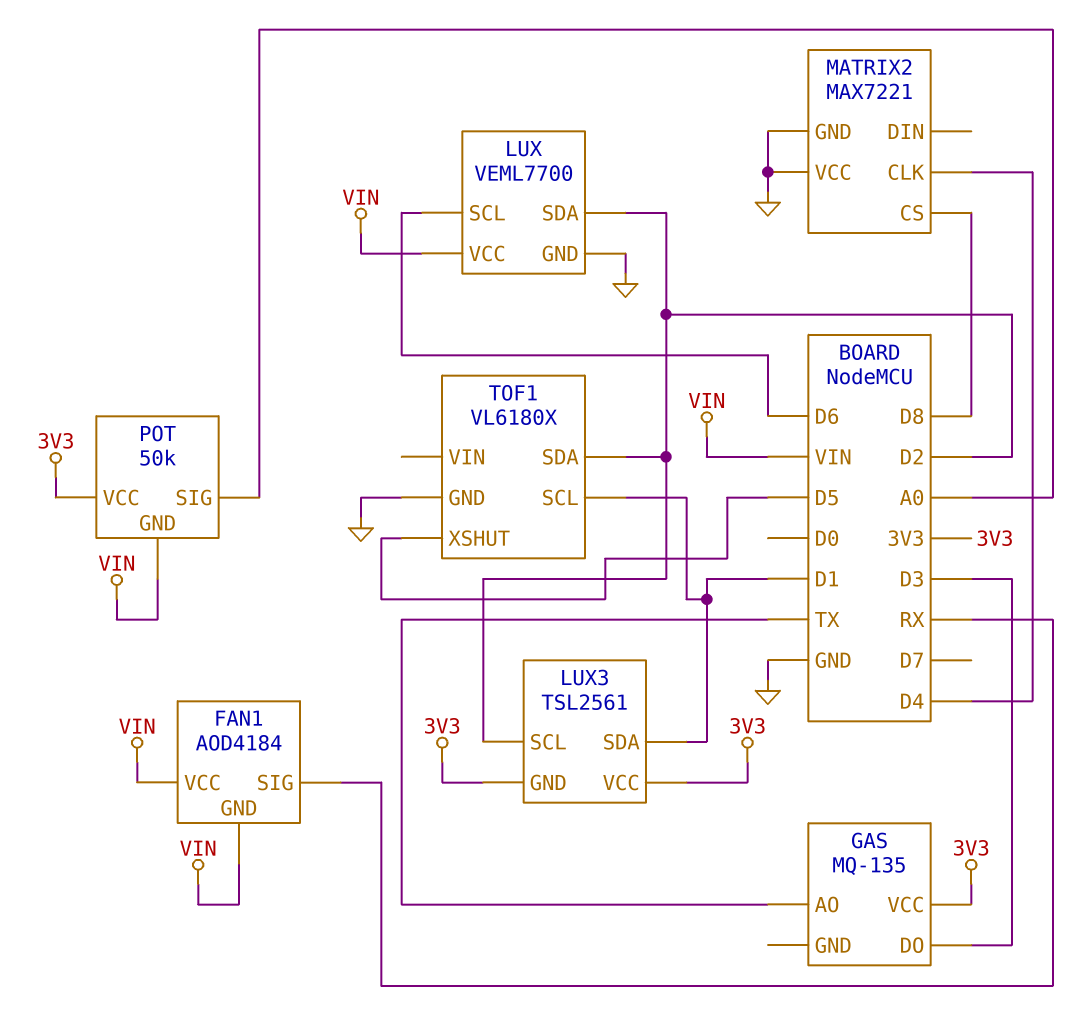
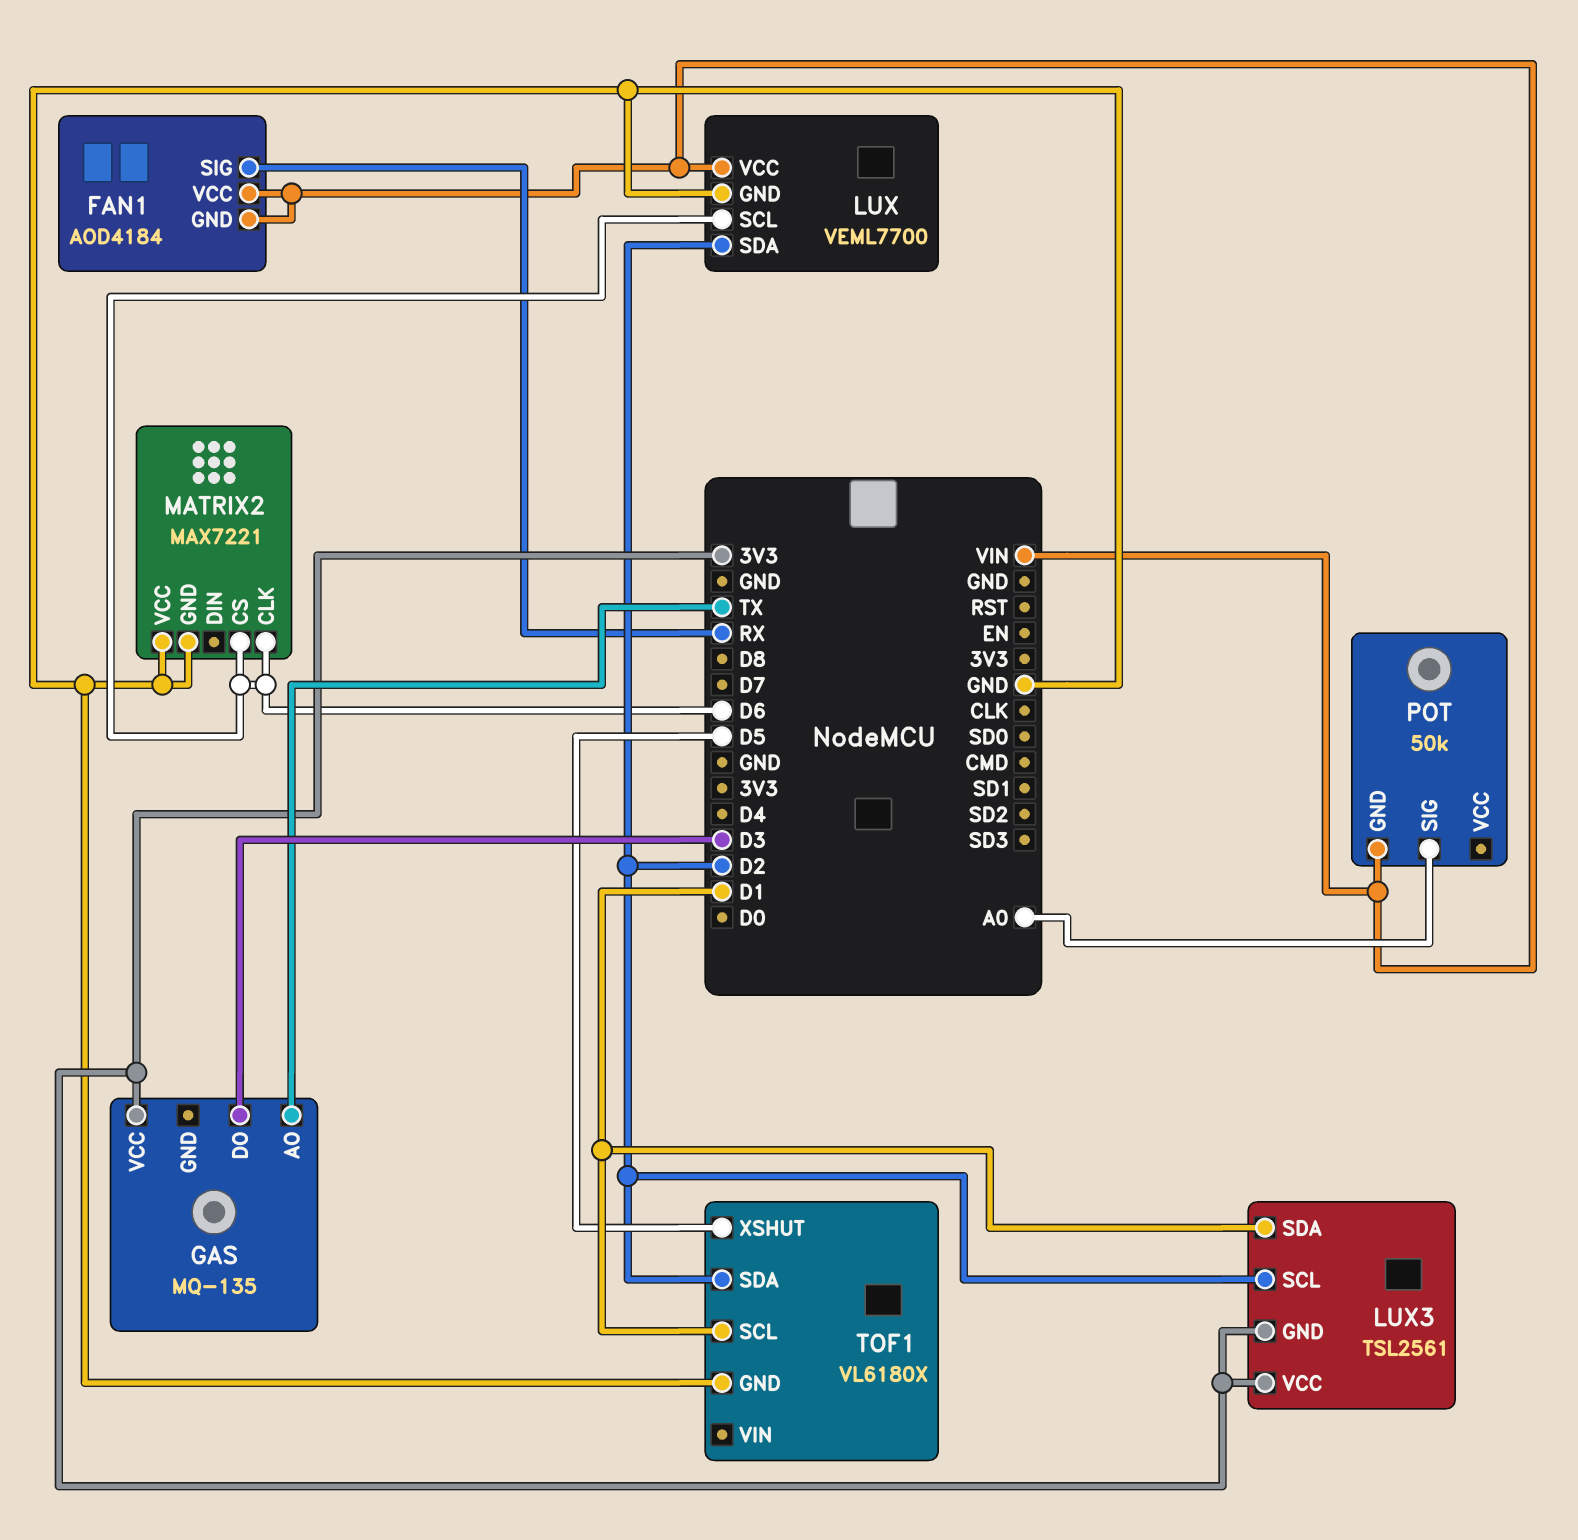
MATRIX2 pin CLK: D4 -> D6
MATRIX2 pin CS: D8 -> D6
POT pin VCC: 3V3 -> none

